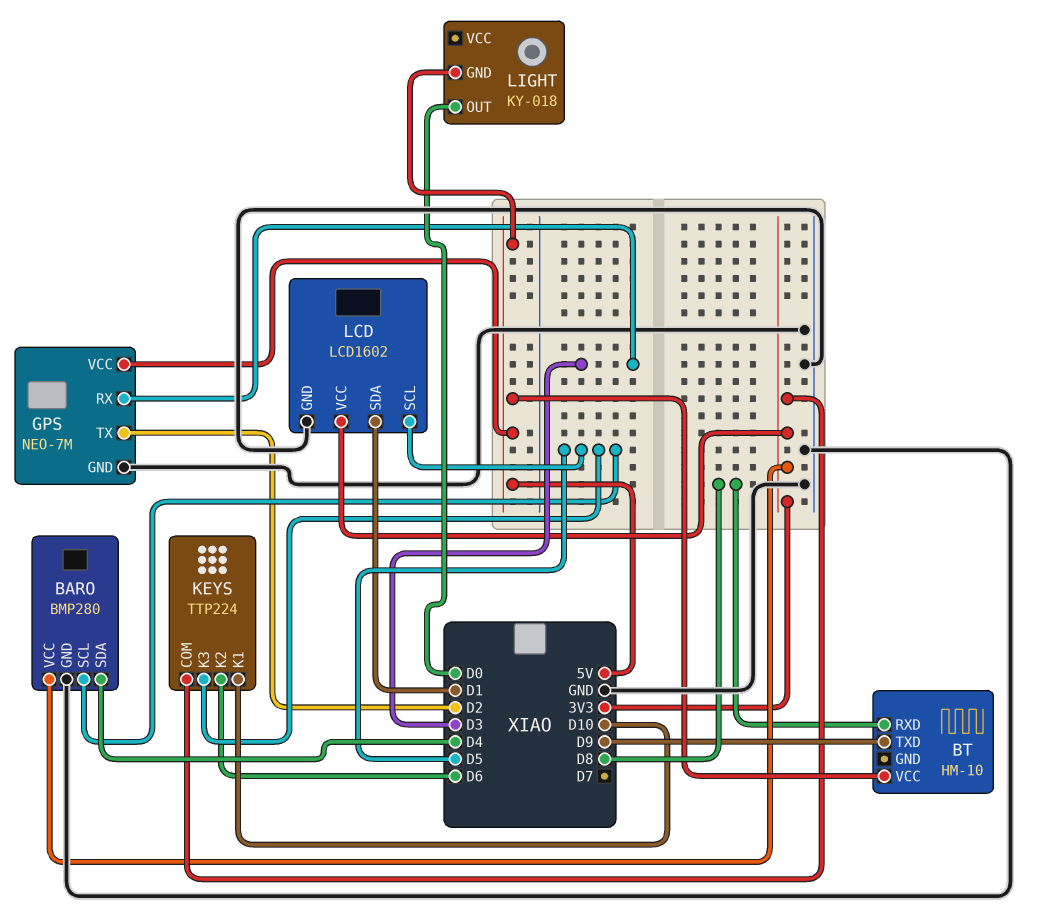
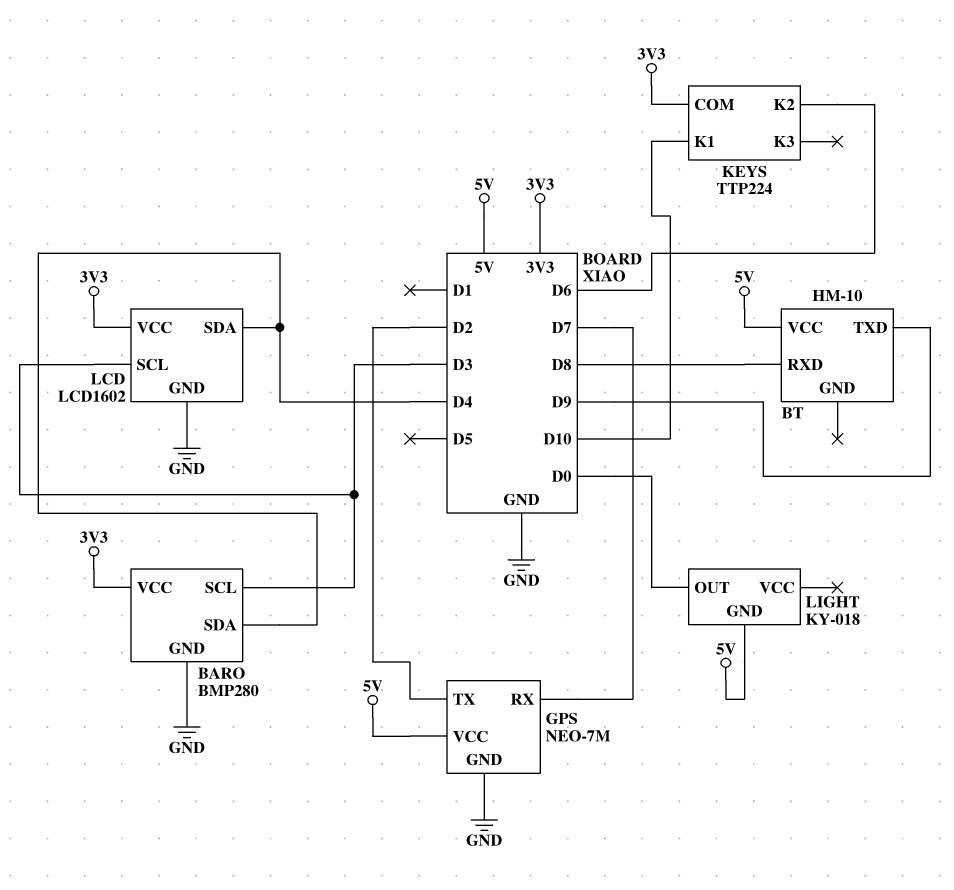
BARO pin SCL: D5 -> D3
GPS pin RX: D3 -> D7
KEYS pin K3: D5 -> none
LCD pin SCL: D5 -> D3
LCD pin SDA: D1 -> D4

